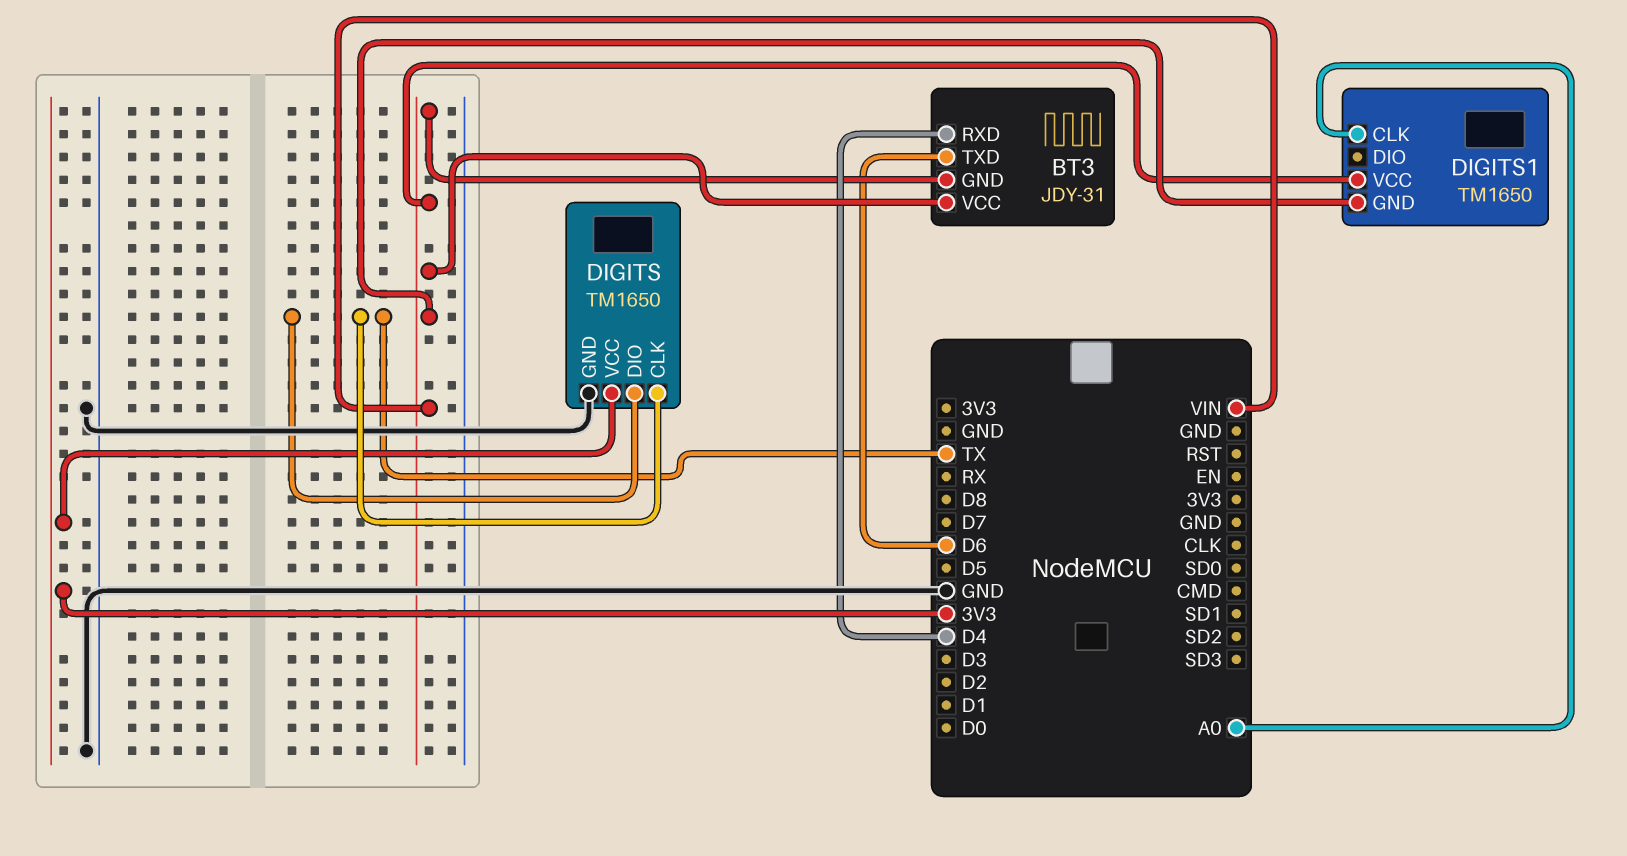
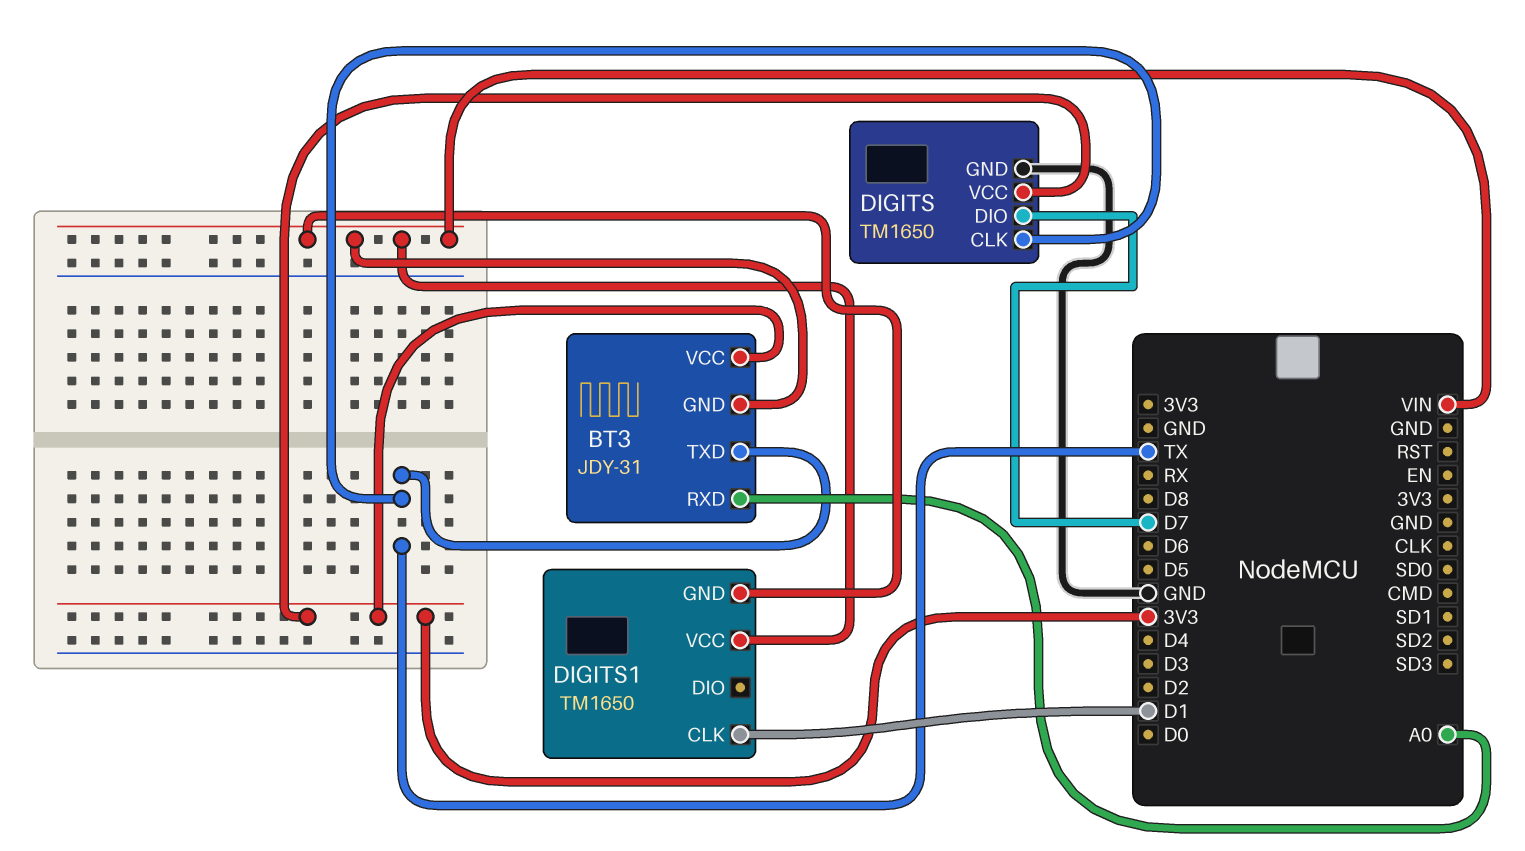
BT3 pin RXD: D4 -> A0
BT3 pin TXD: D6 -> TX
BT3 pin VCC: VIN -> 3V3
DIGITS pin DIO: TX -> D7
DIGITS1 pin CLK: A0 -> D1

